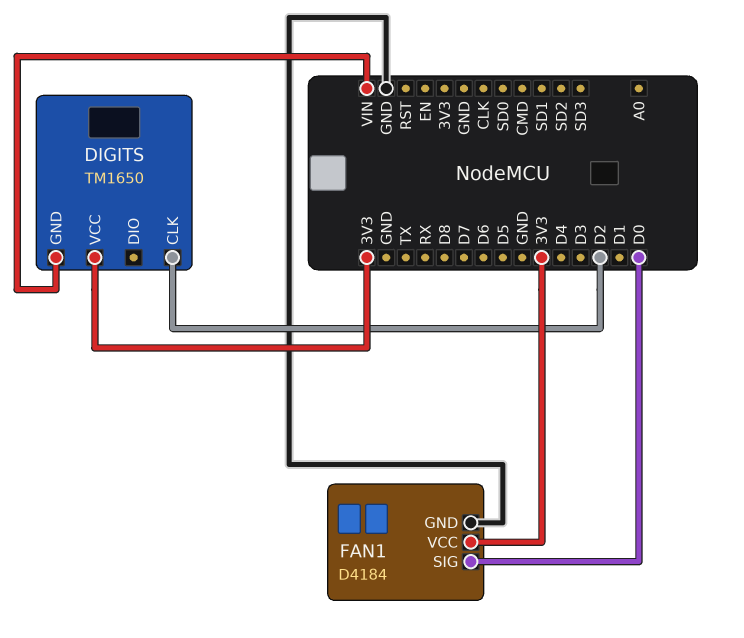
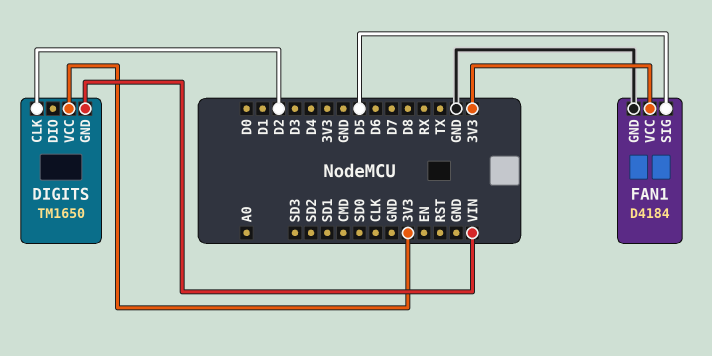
FAN1 pin SIG: D0 -> D5

